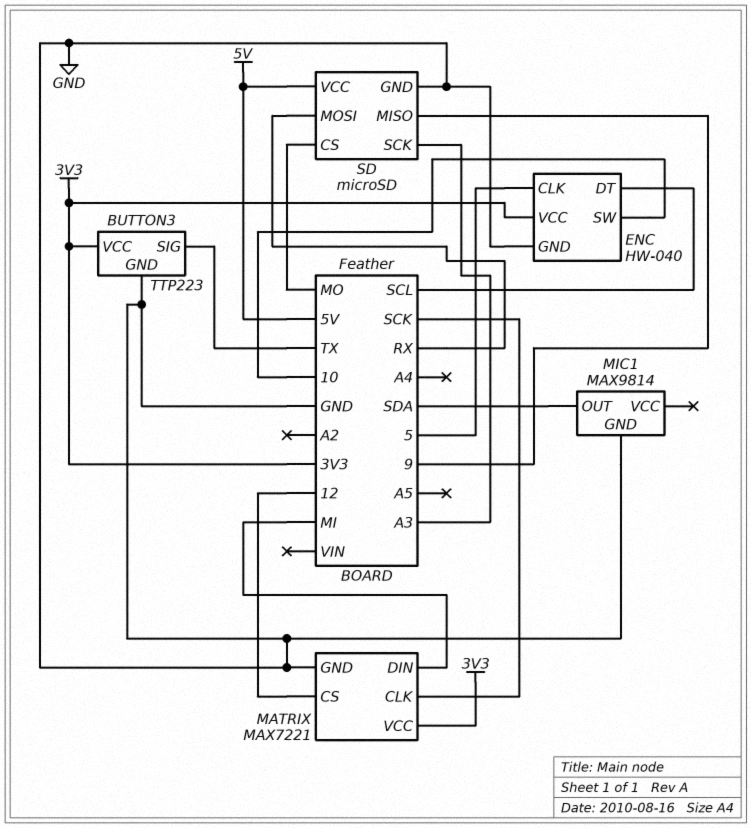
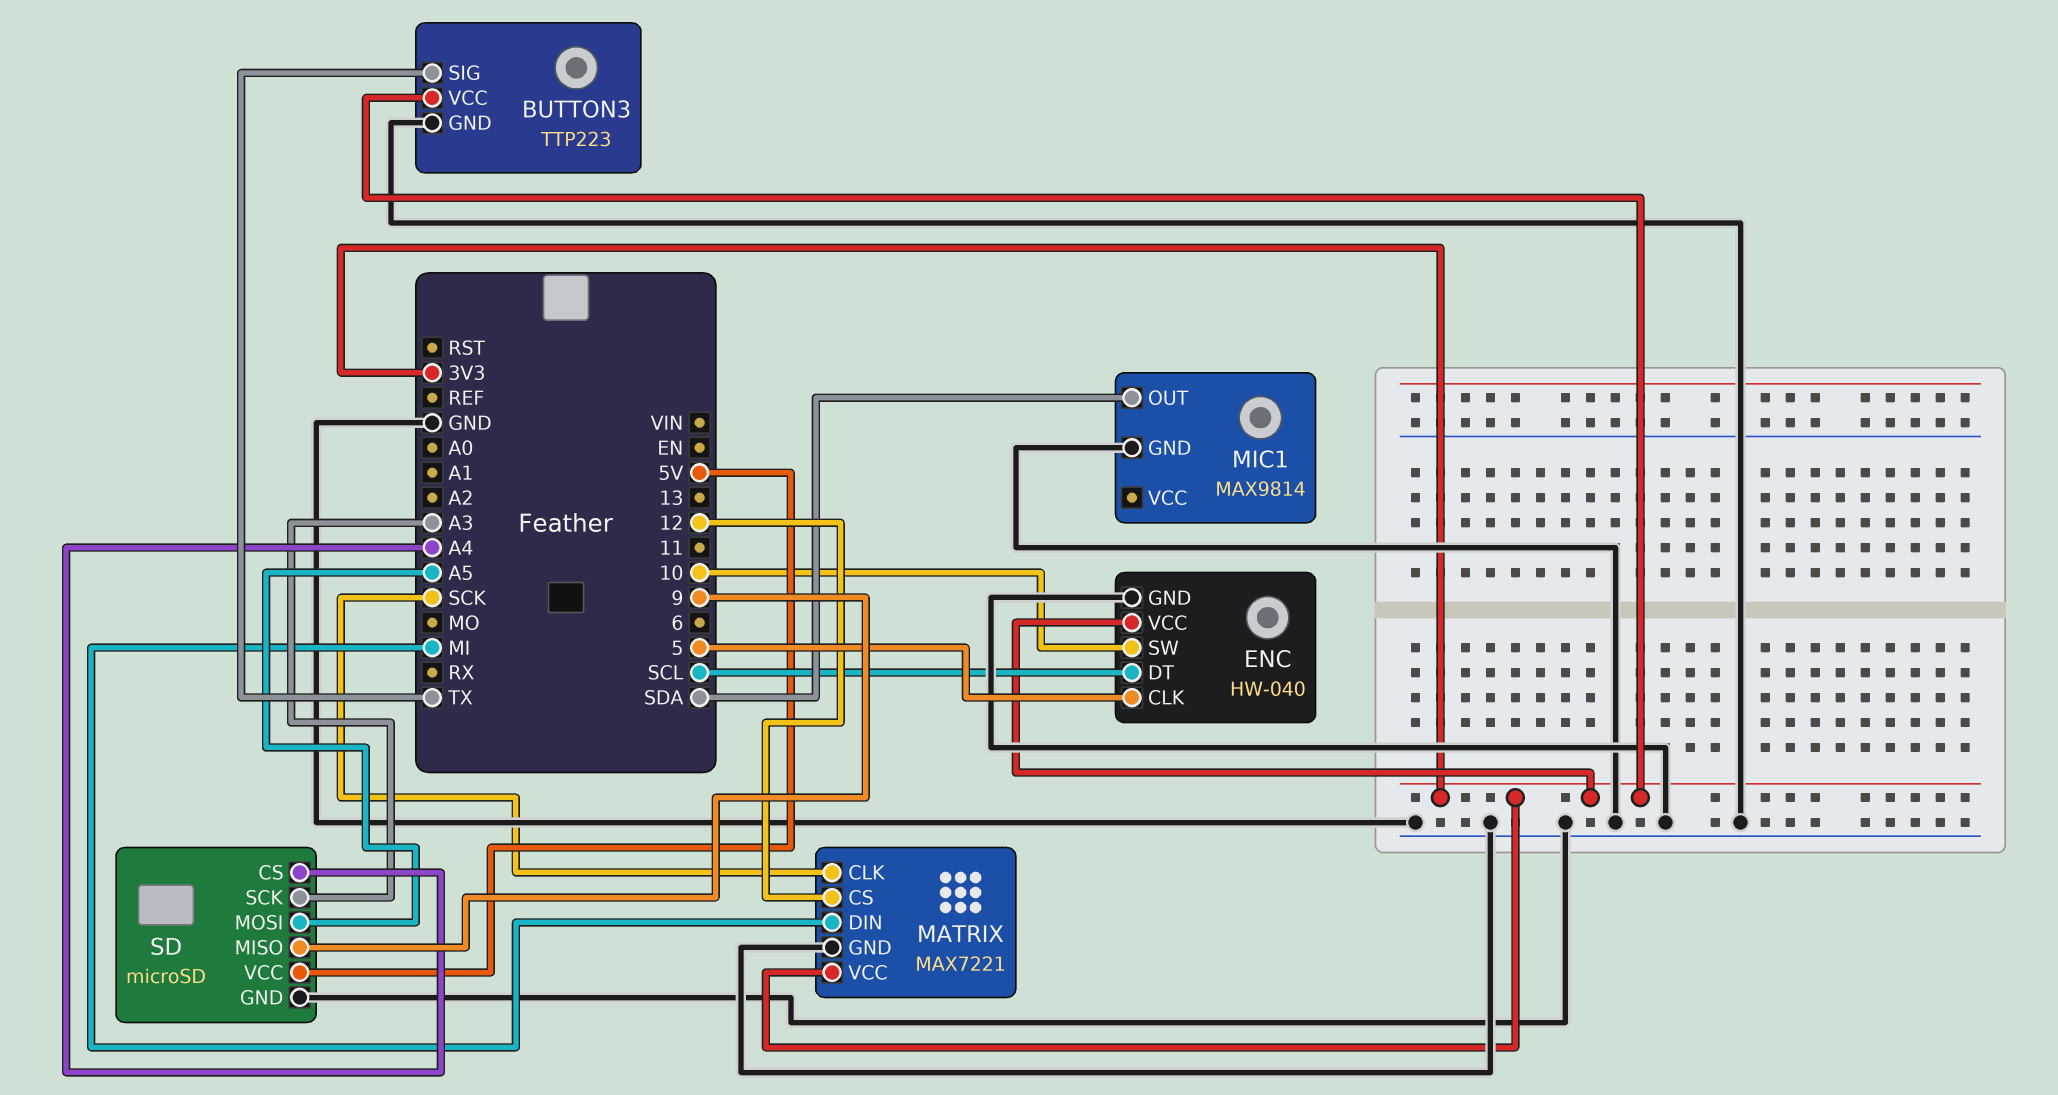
SD pin CS: MO -> A4
SD pin MOSI: RX -> A5

